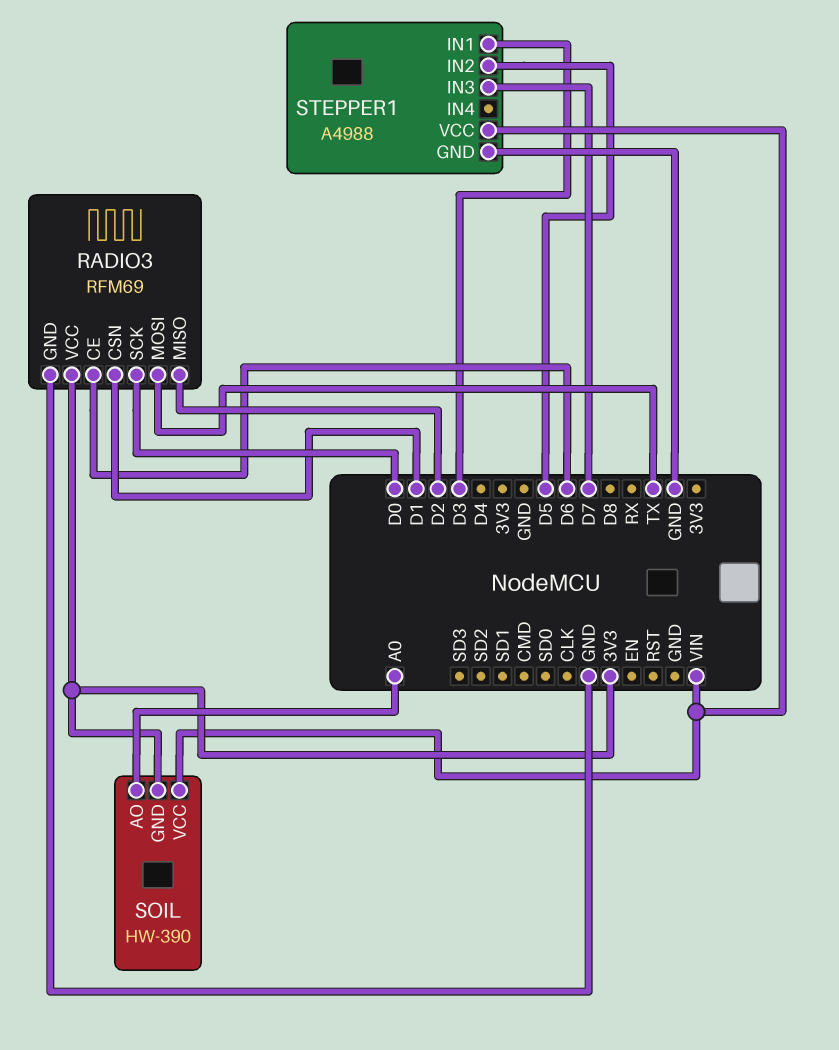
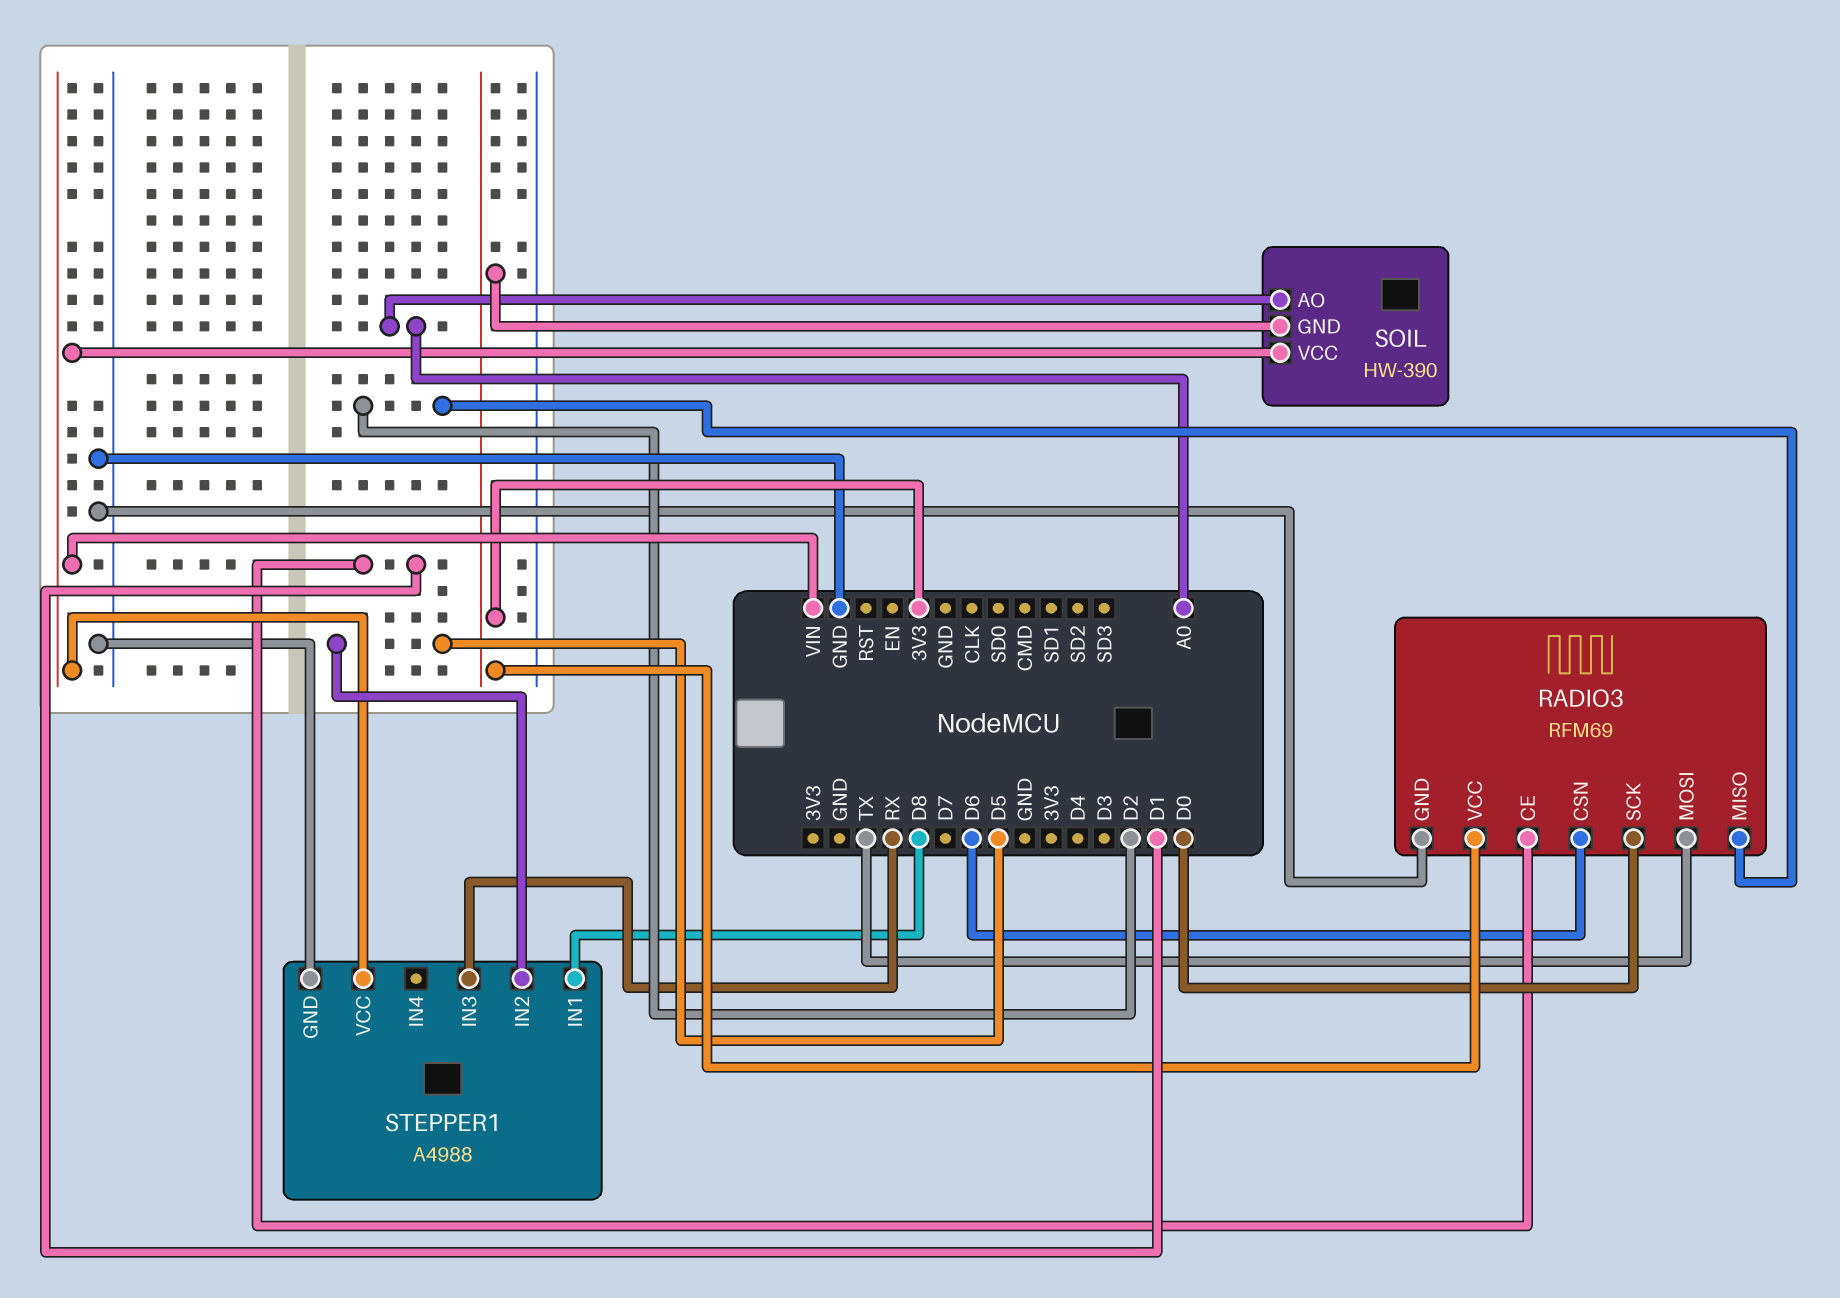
RADIO3 pin CE: D6 -> D1
RADIO3 pin CSN: D1 -> D6
STEPPER1 pin IN1: D3 -> D8
STEPPER1 pin IN3: D7 -> RX

